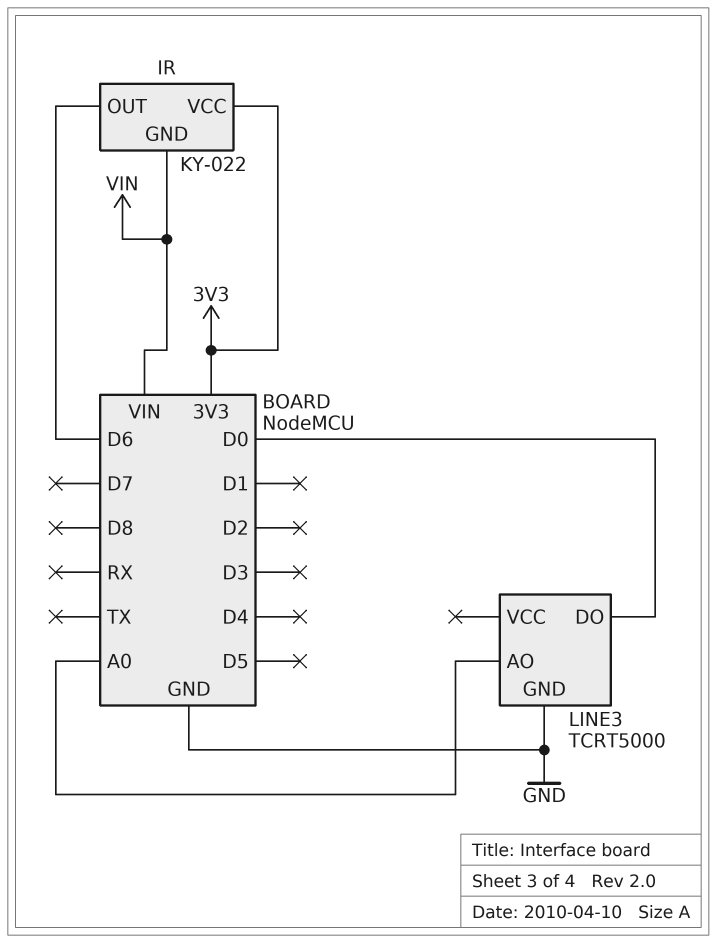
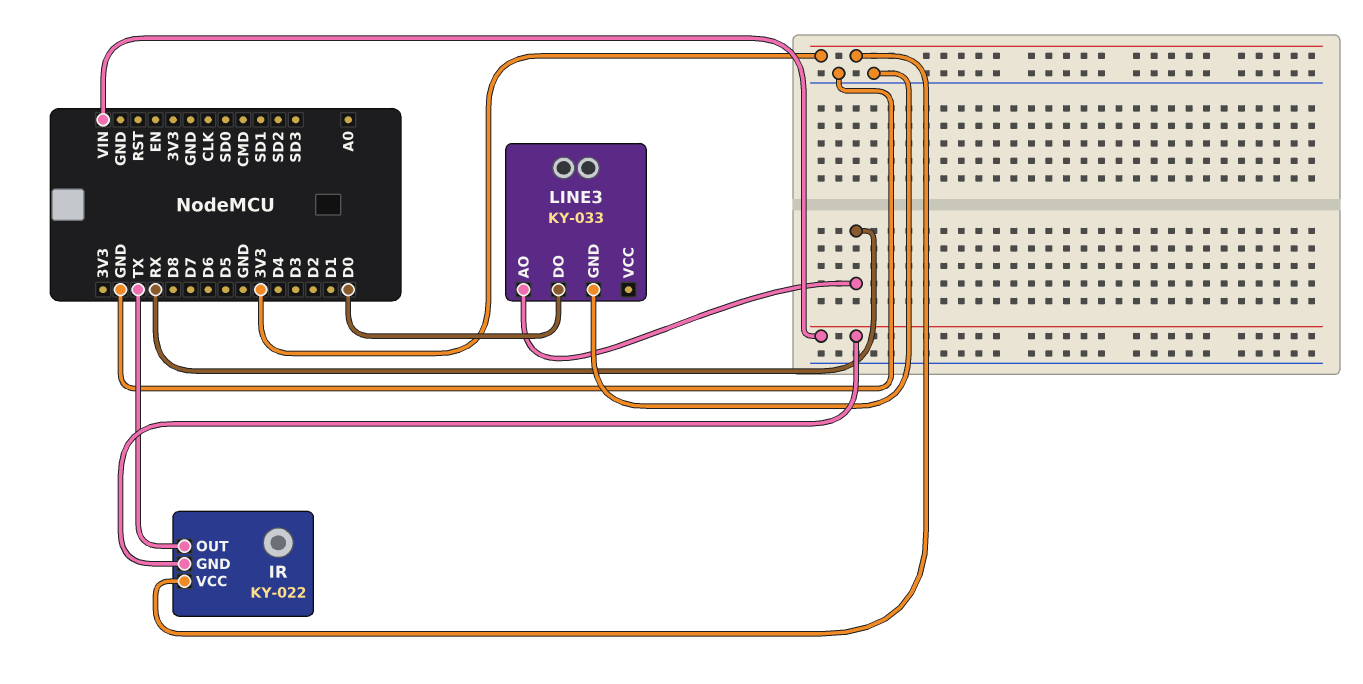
IR pin OUT: D6 -> TX
LINE3: TCRT5000 -> KY-033
LINE3 pin AO: A0 -> RX

